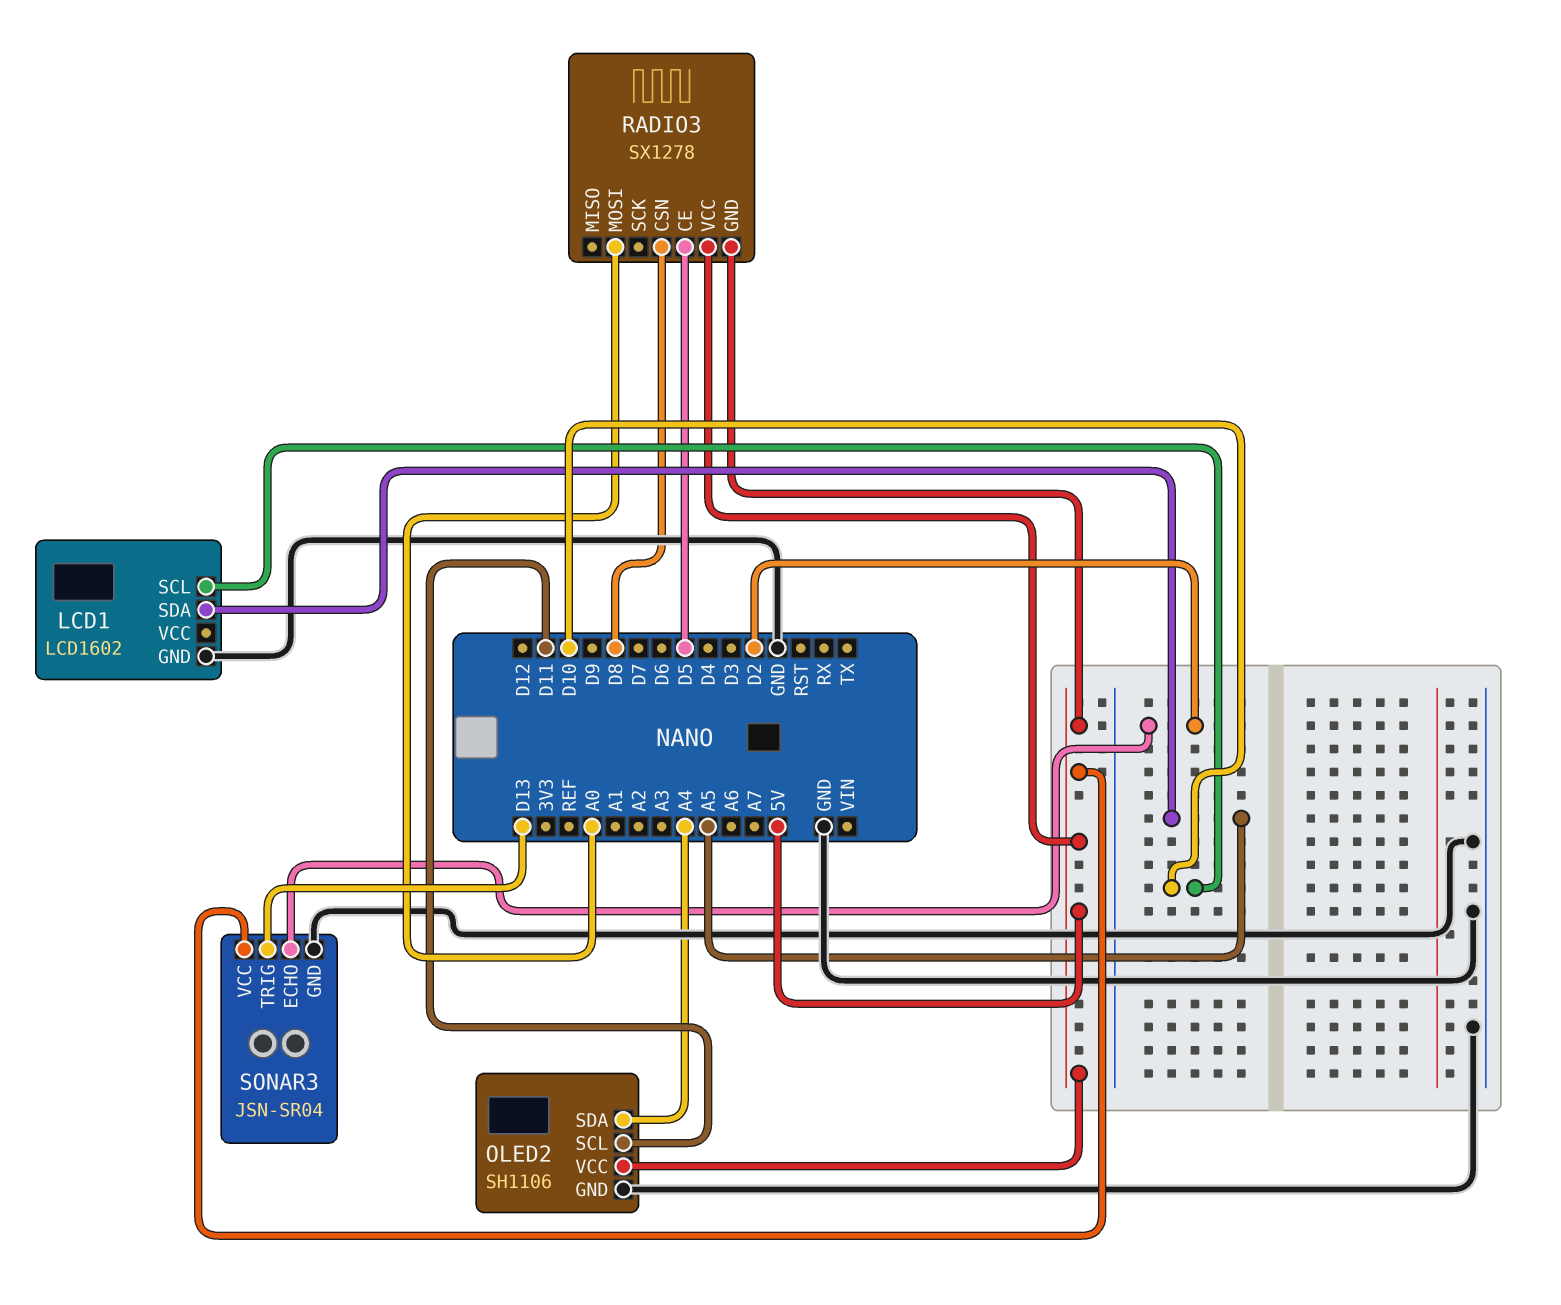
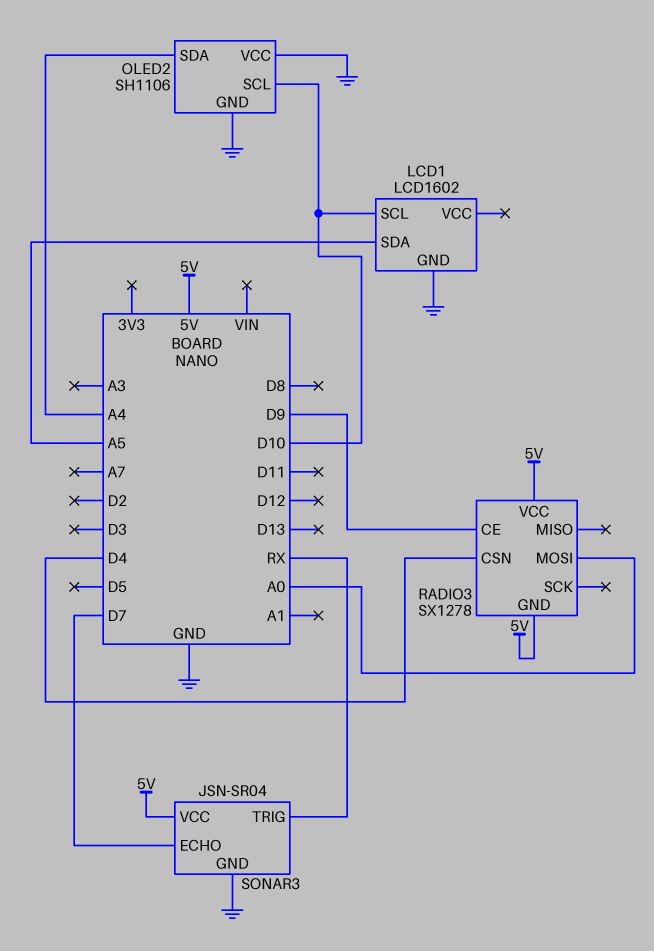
OLED2 pin SCL: D11 -> D10
OLED2 pin VCC: 5V -> GND
RADIO3 pin CE: D5 -> D9
RADIO3 pin CSN: D8 -> D4
SONAR3 pin ECHO: D2 -> D7
SONAR3 pin TRIG: D13 -> RX

